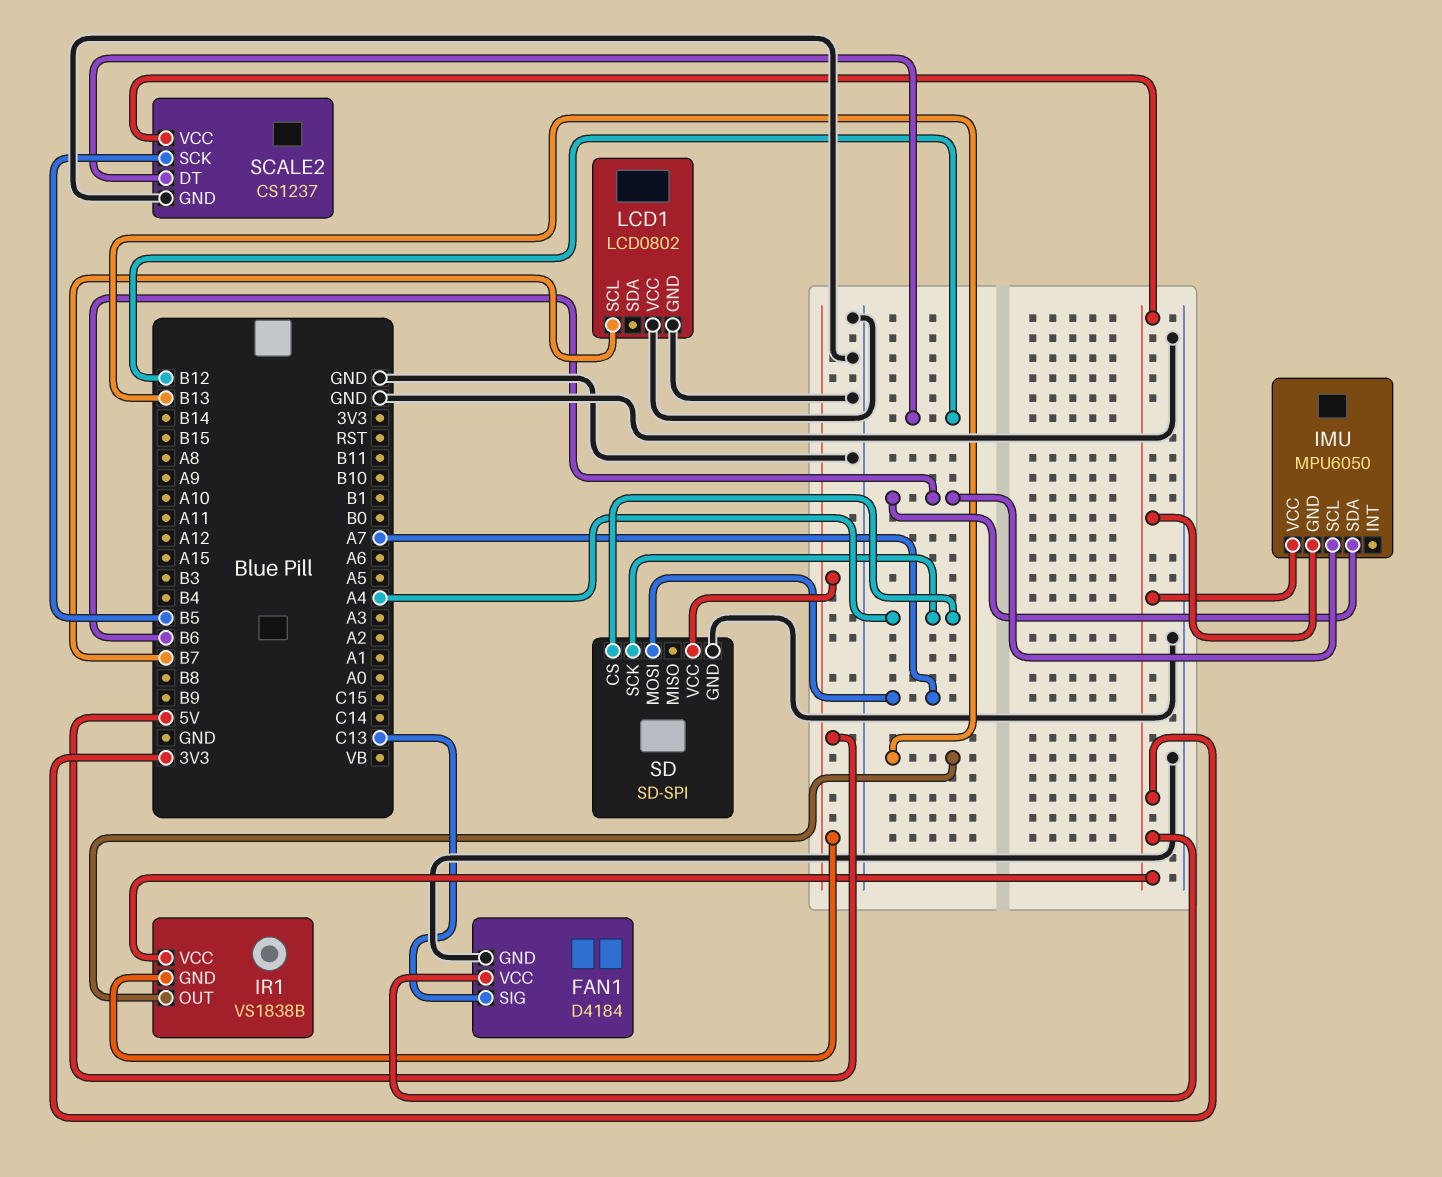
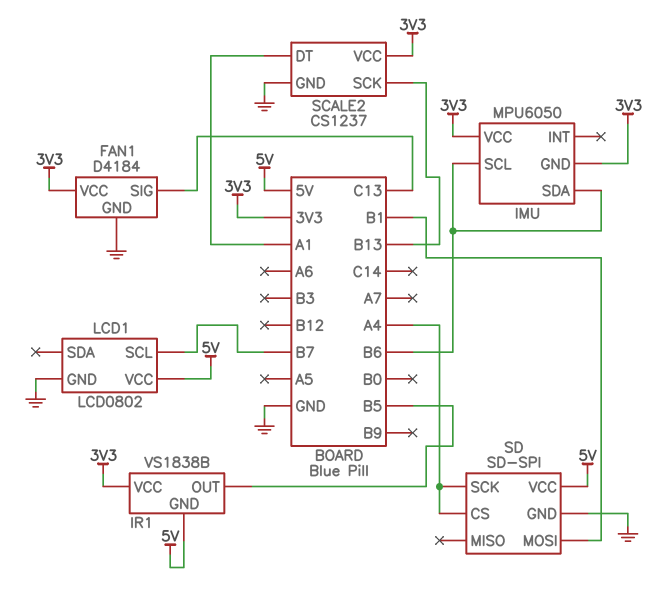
IR1 pin OUT: B13 -> B5
LCD1 pin VCC: GND -> 5V
SCALE2 pin DT: B12 -> A1
SCALE2 pin SCK: B5 -> B13
SD pin MOSI: A7 -> B1

